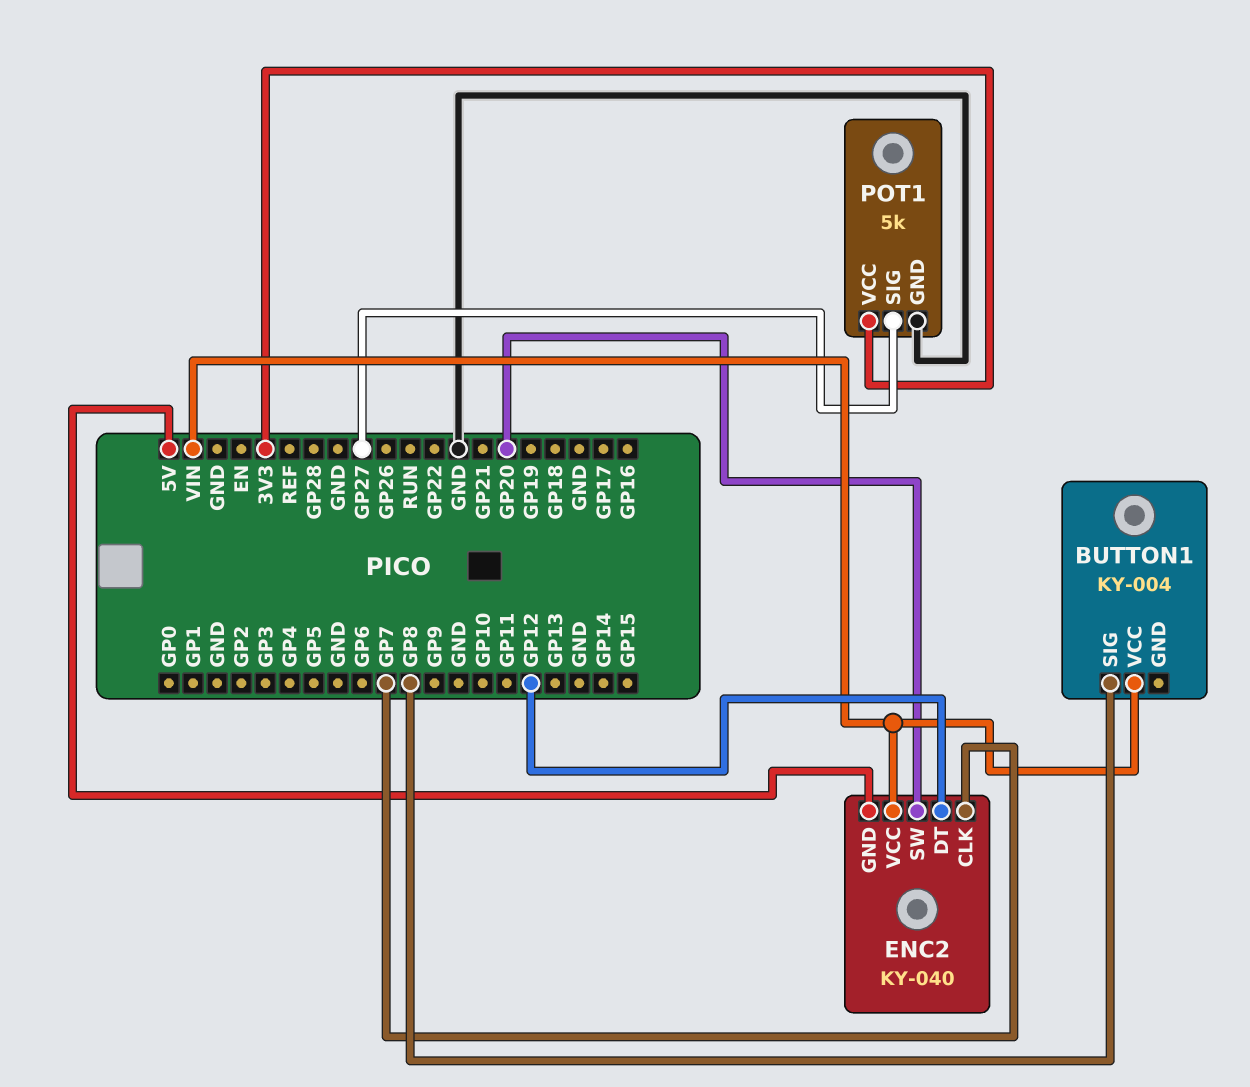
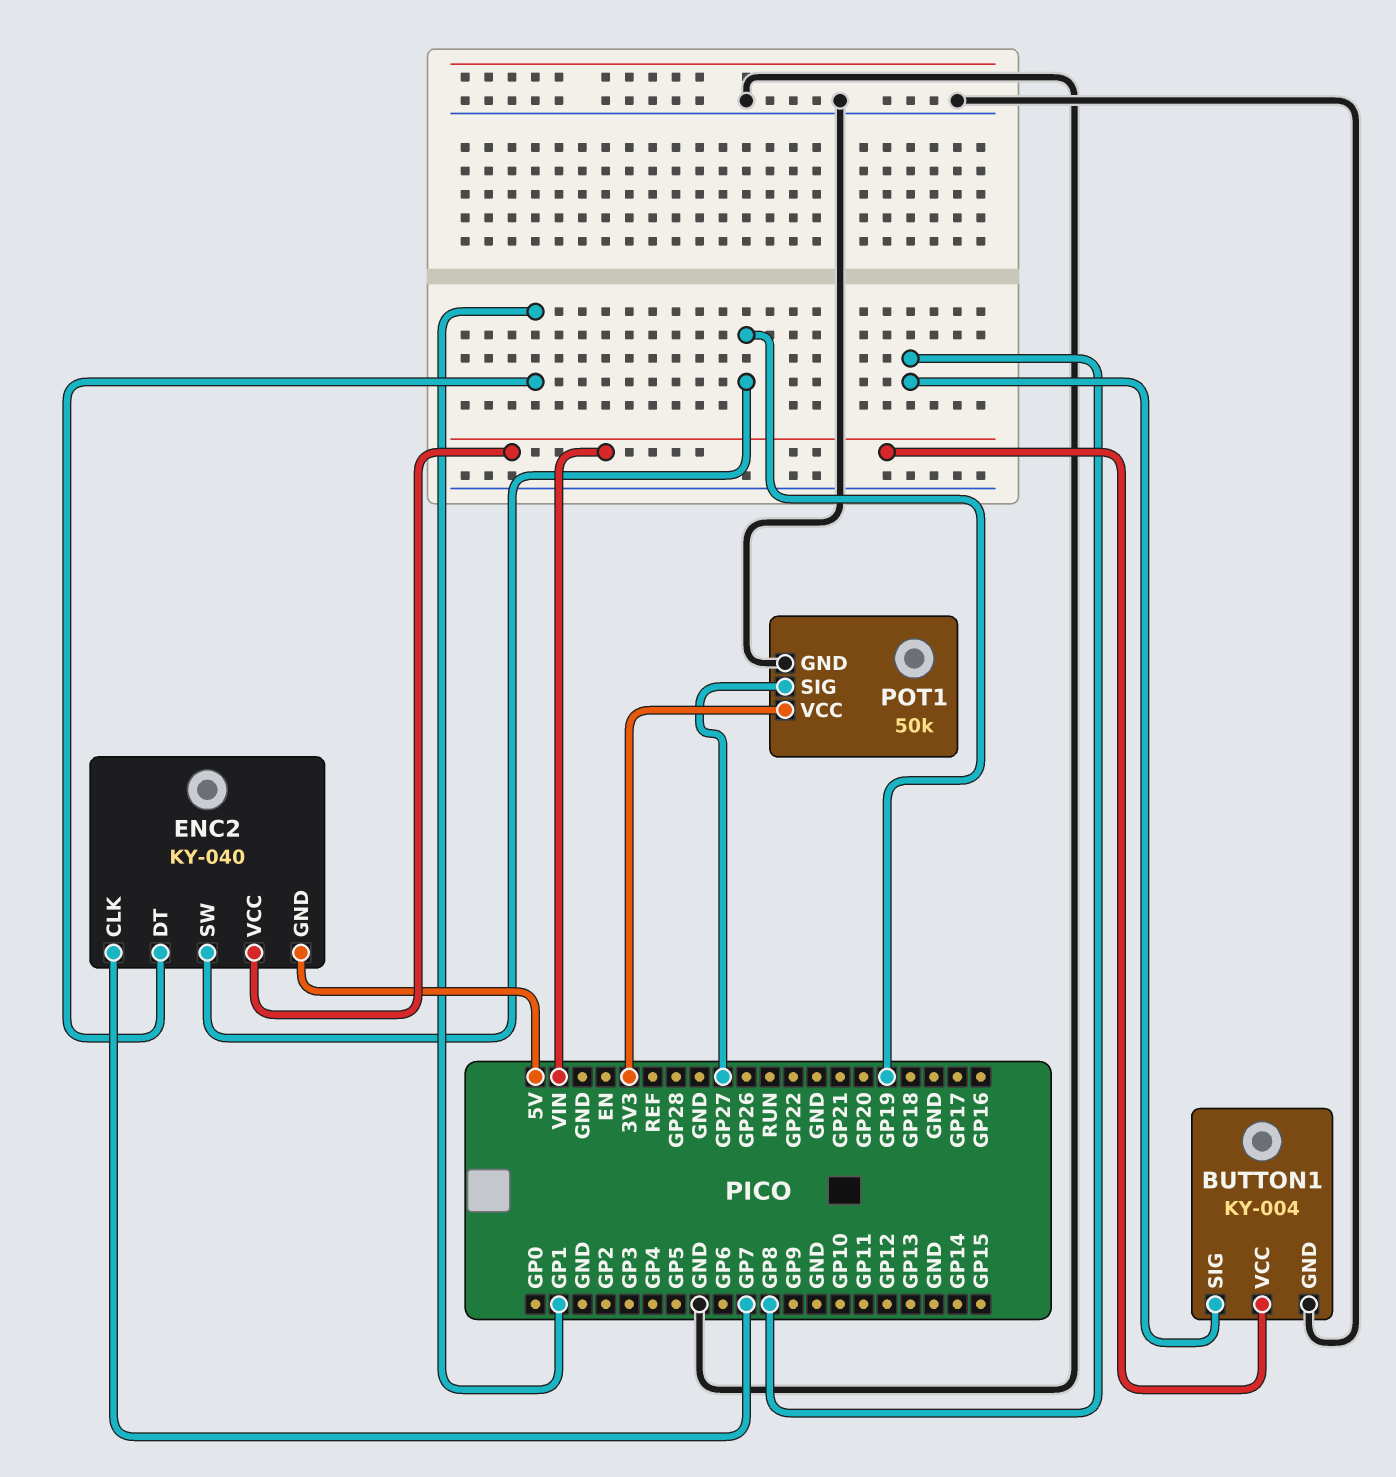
BUTTON1 pin GND: none -> GND
ENC2 pin DT: GP12 -> GP1
ENC2 pin SW: GP20 -> GP19
POT1: 5k -> 50k

